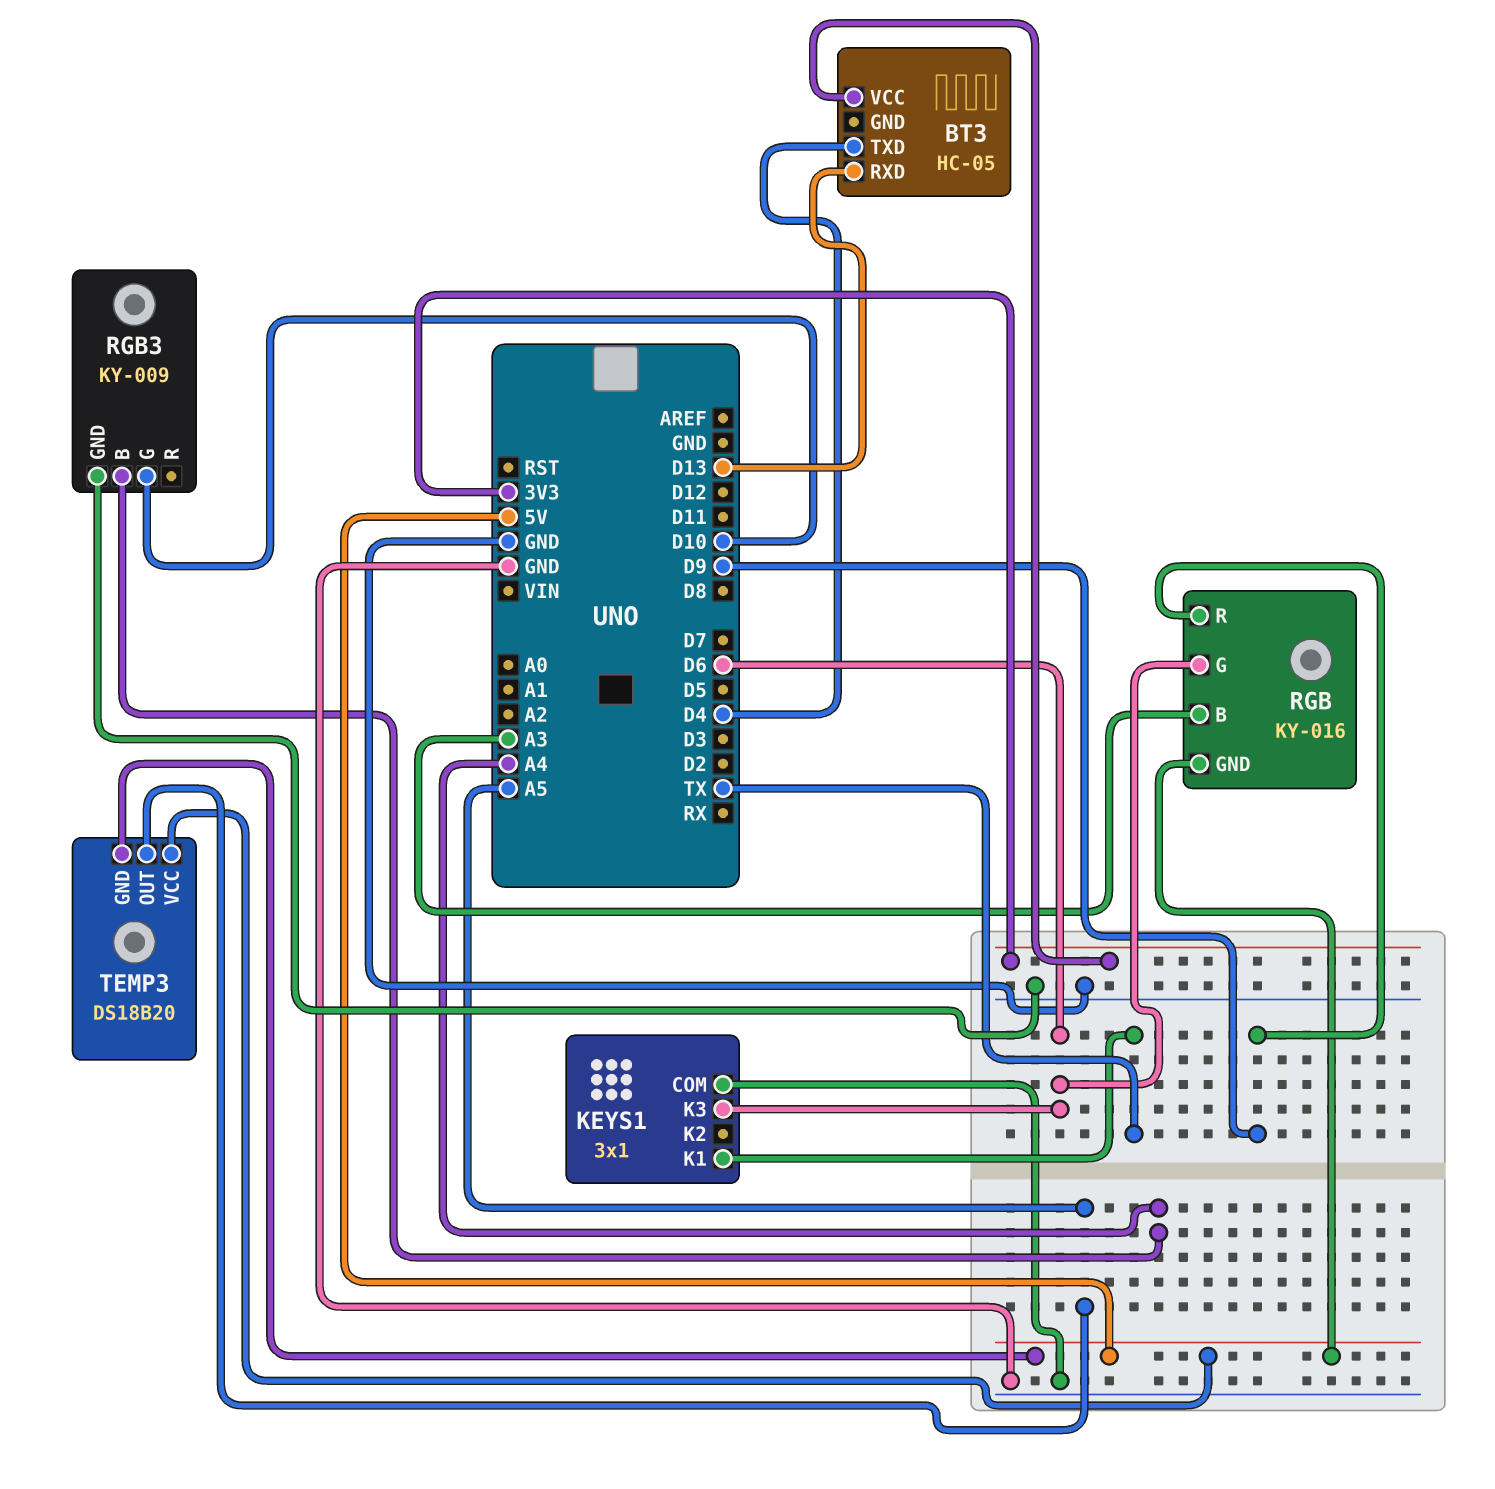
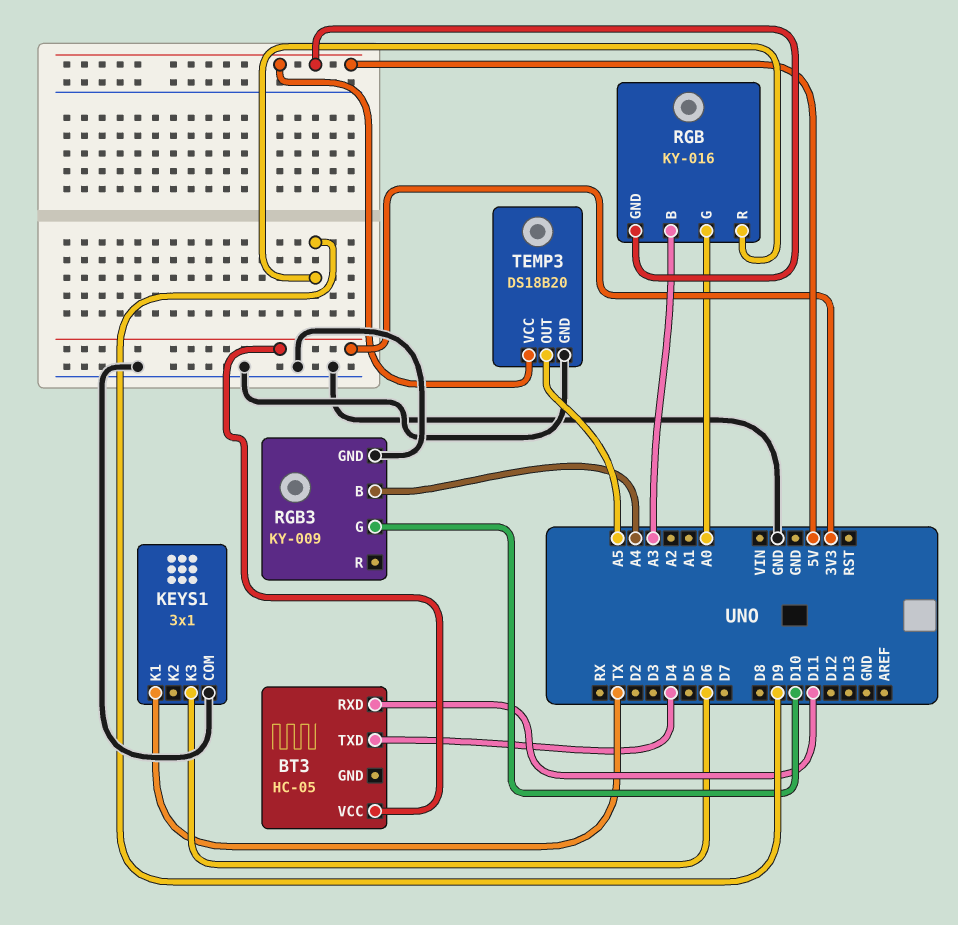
BT3 pin RXD: D13 -> D11
RGB pin G: D6 -> A0
TEMP3 pin GND: 5V -> GND

